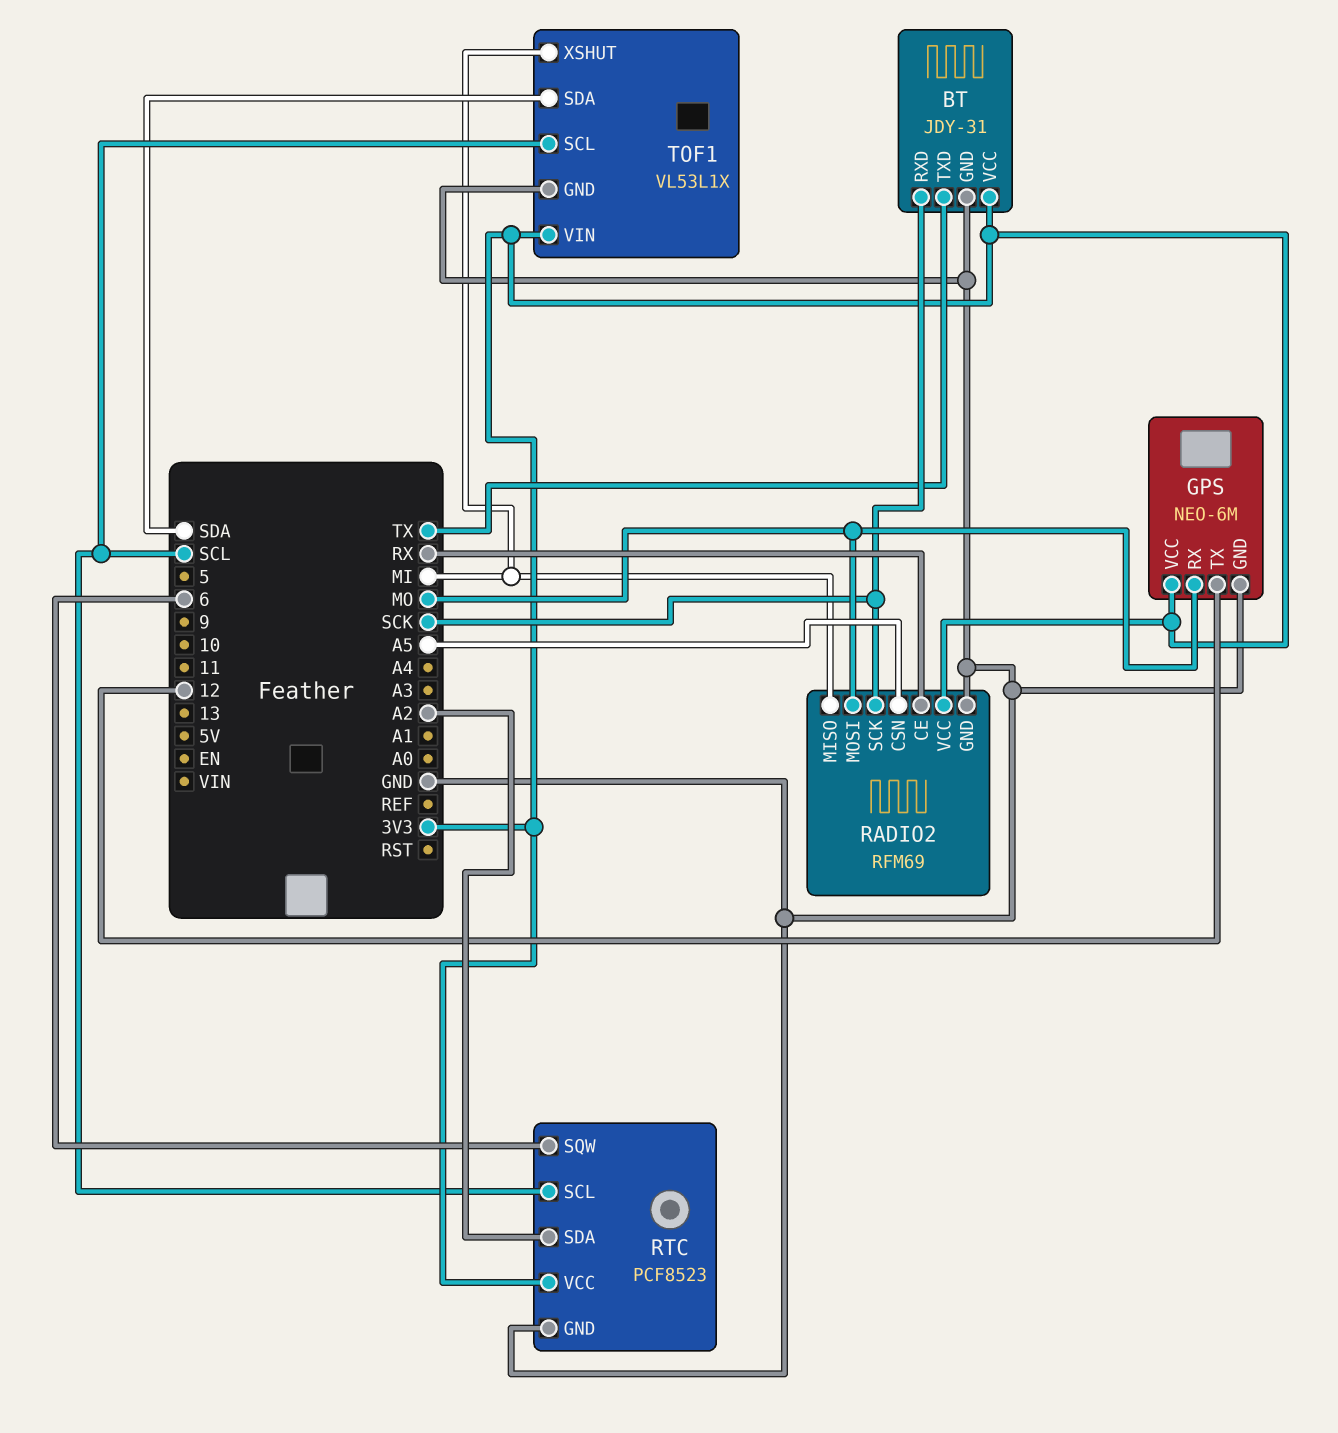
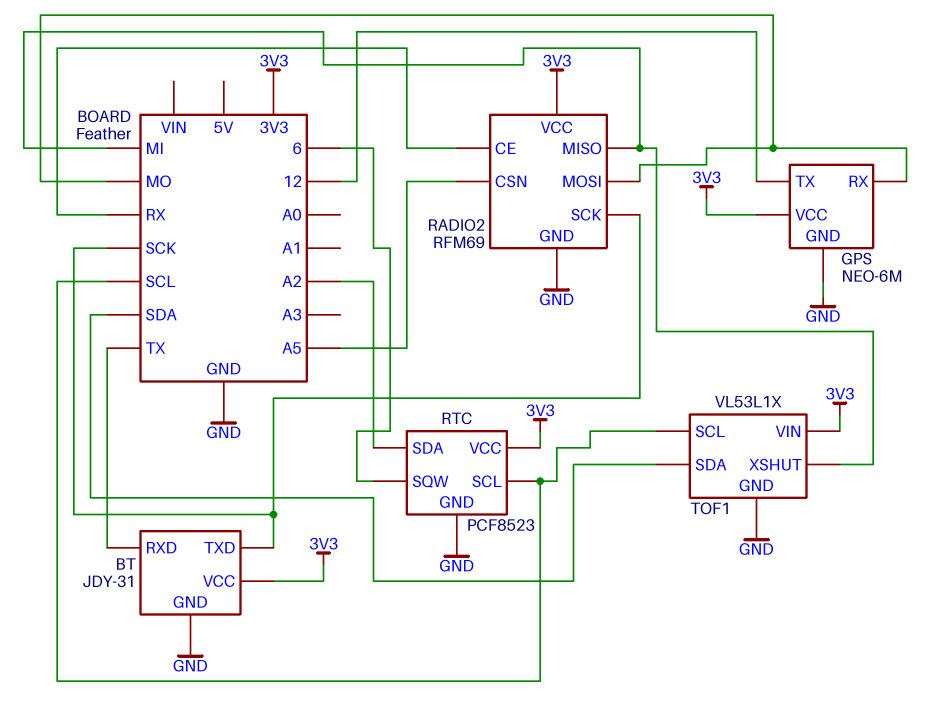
BT pin RXD: SCK -> TX
BT pin TXD: TX -> SCK

